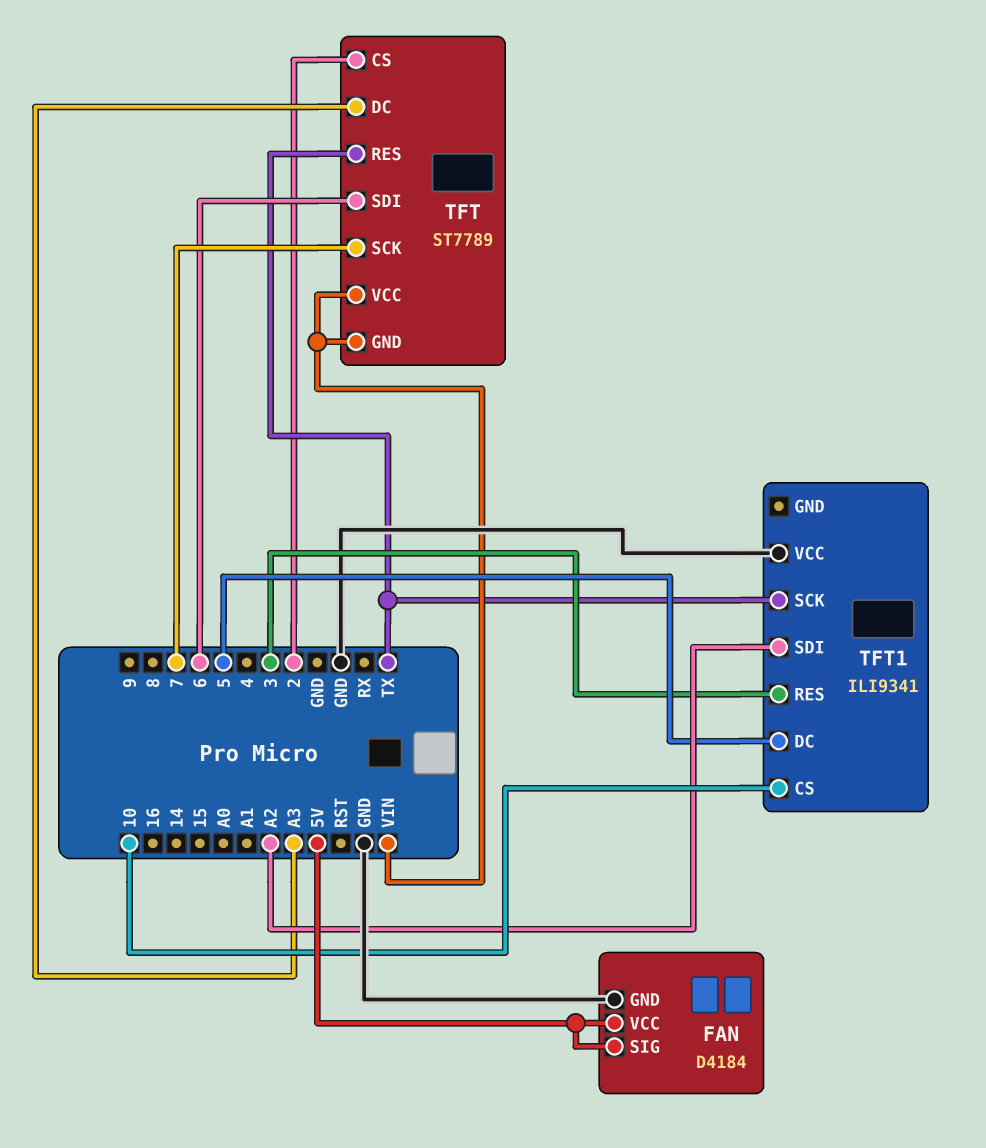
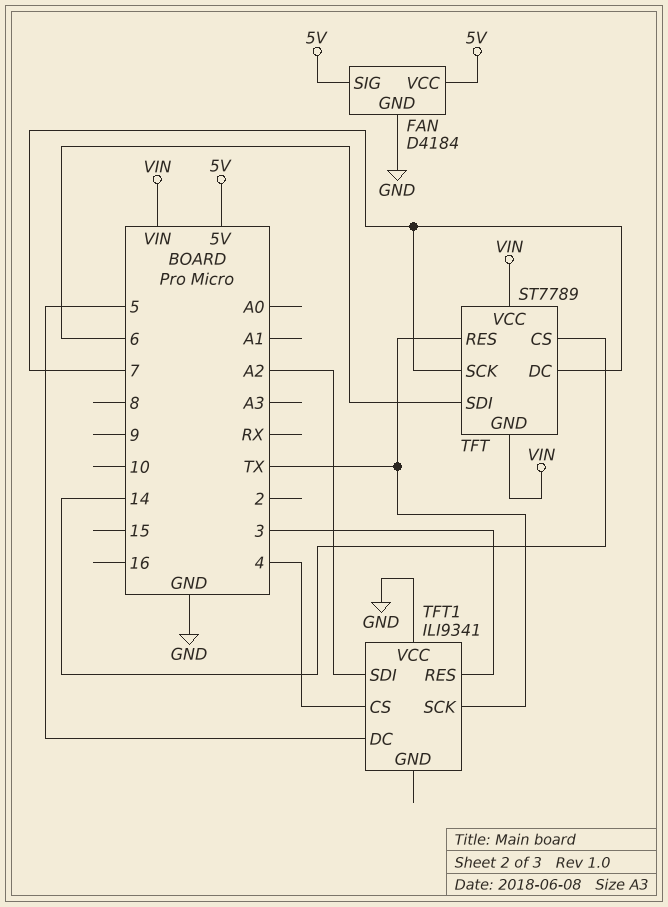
TFT pin CS: 2 -> 14
TFT pin DC: A3 -> 7
TFT1 pin CS: 10 -> 4

